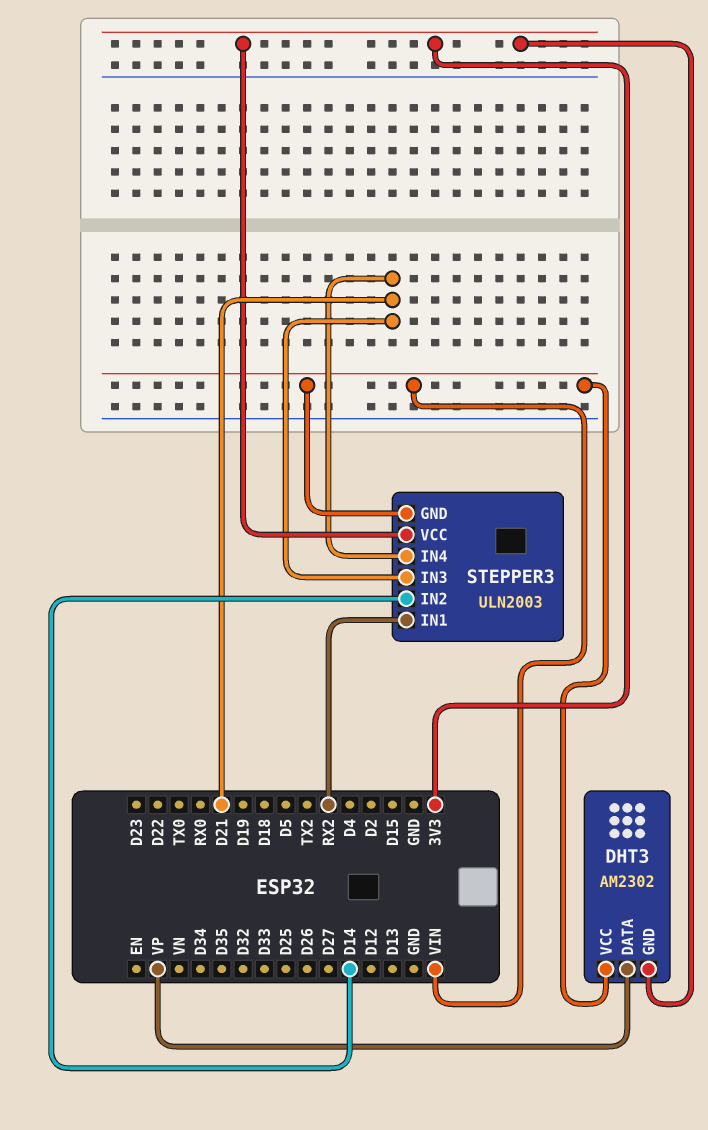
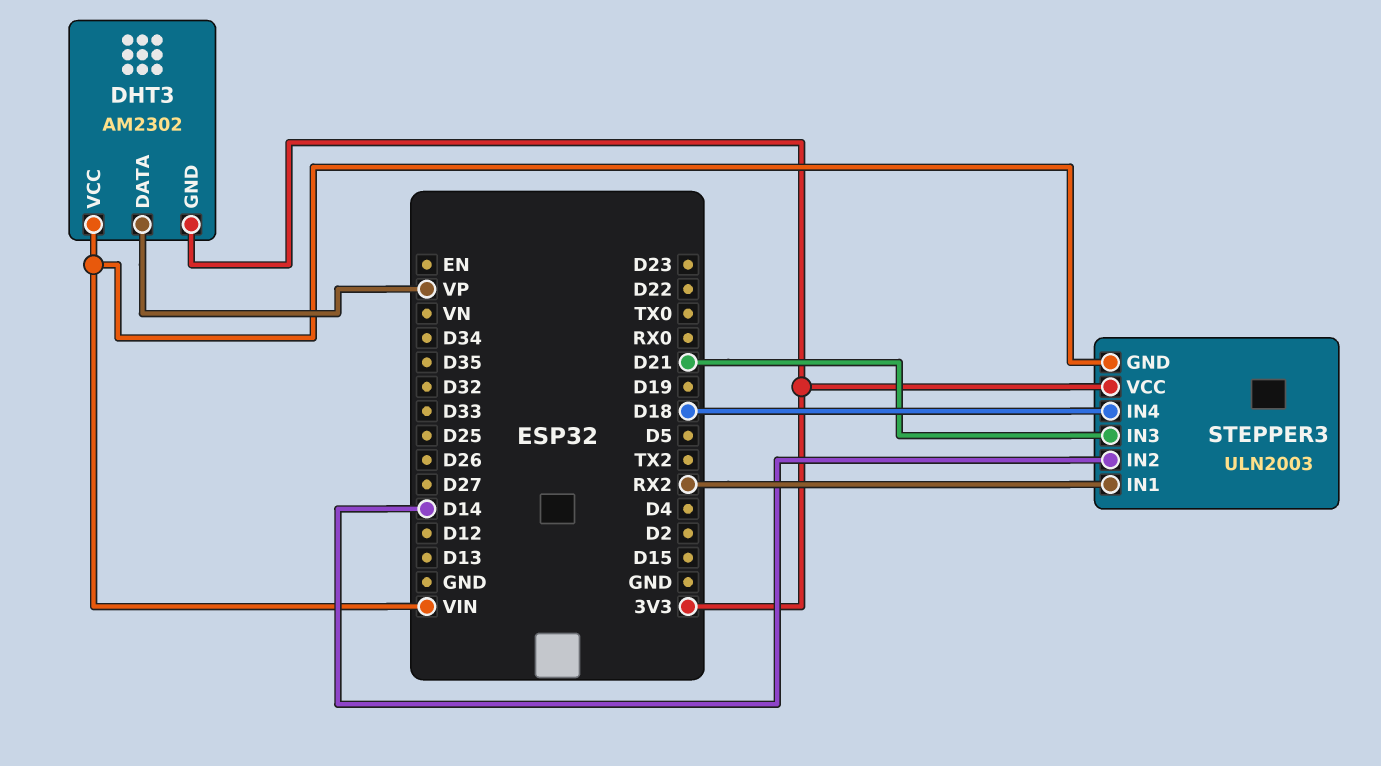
STEPPER3 pin IN4: D21 -> D18

